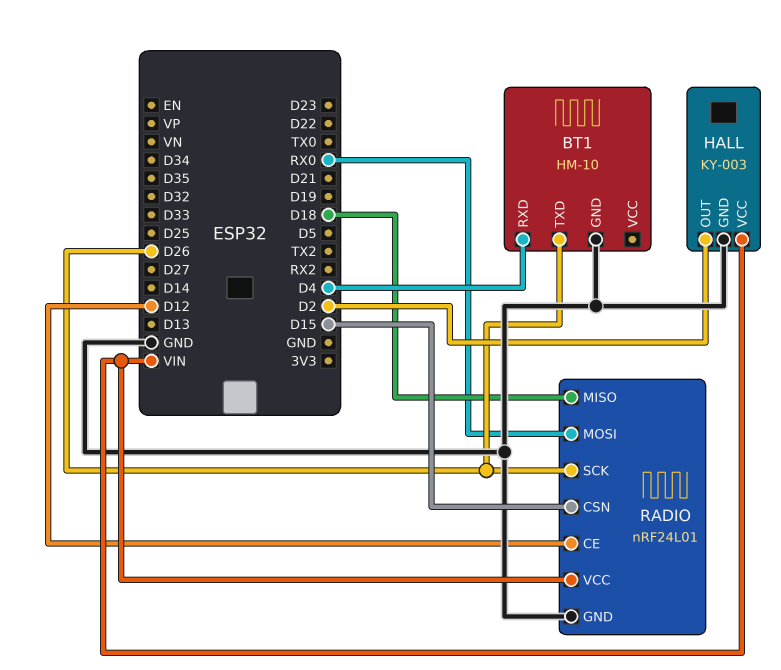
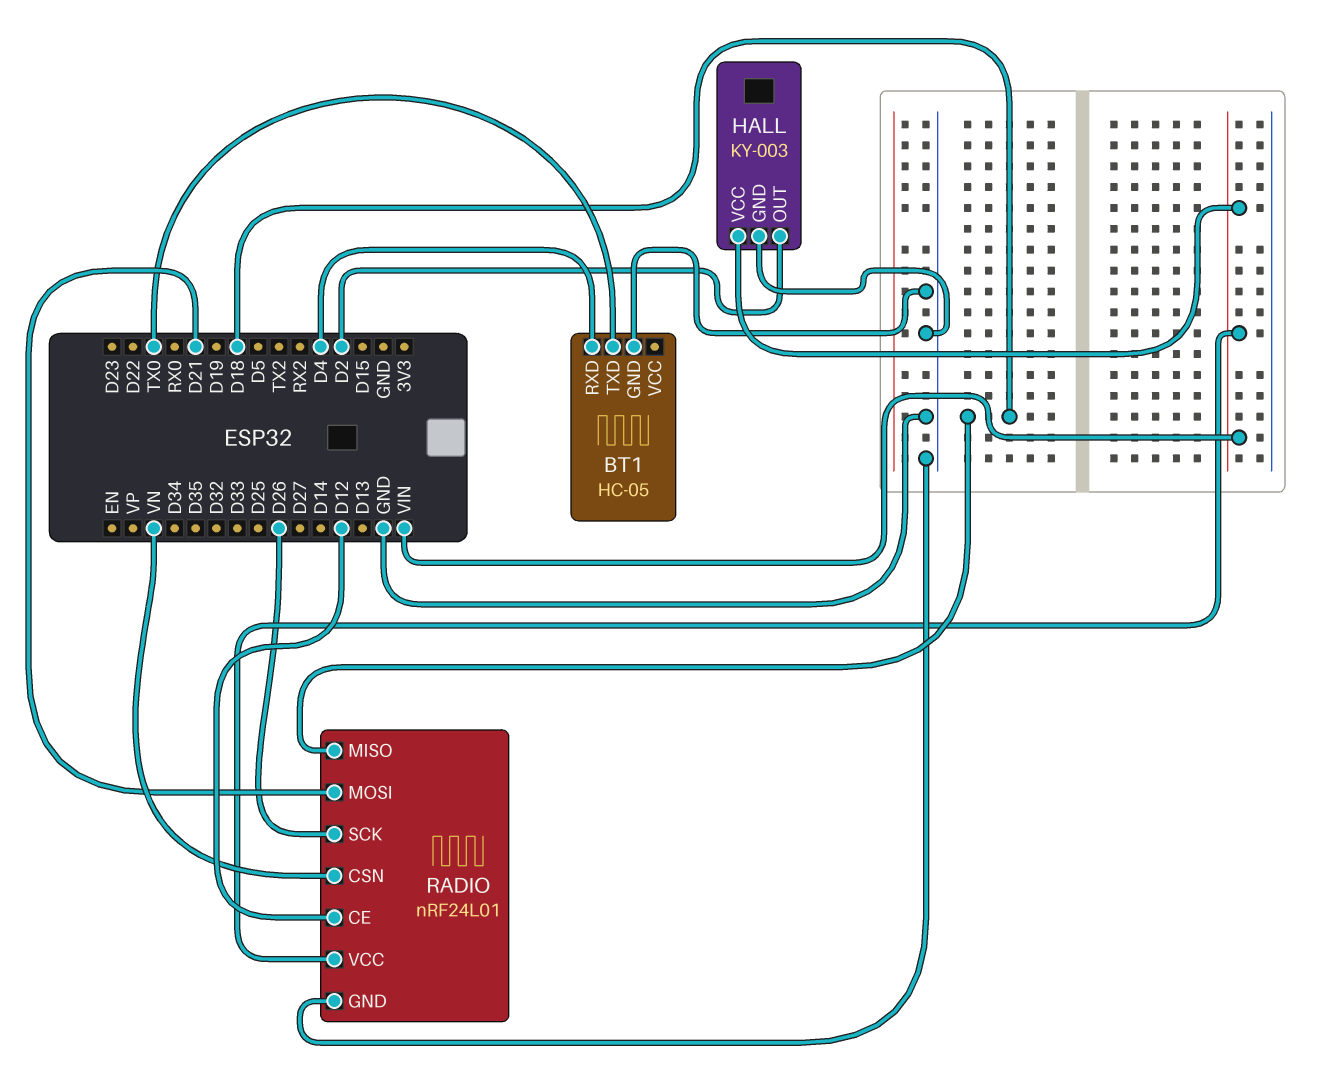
BT1: HM-10 -> HC-05
BT1 pin TXD: D26 -> TX0
RADIO pin CSN: D15 -> VN
RADIO pin MOSI: RX0 -> D21

